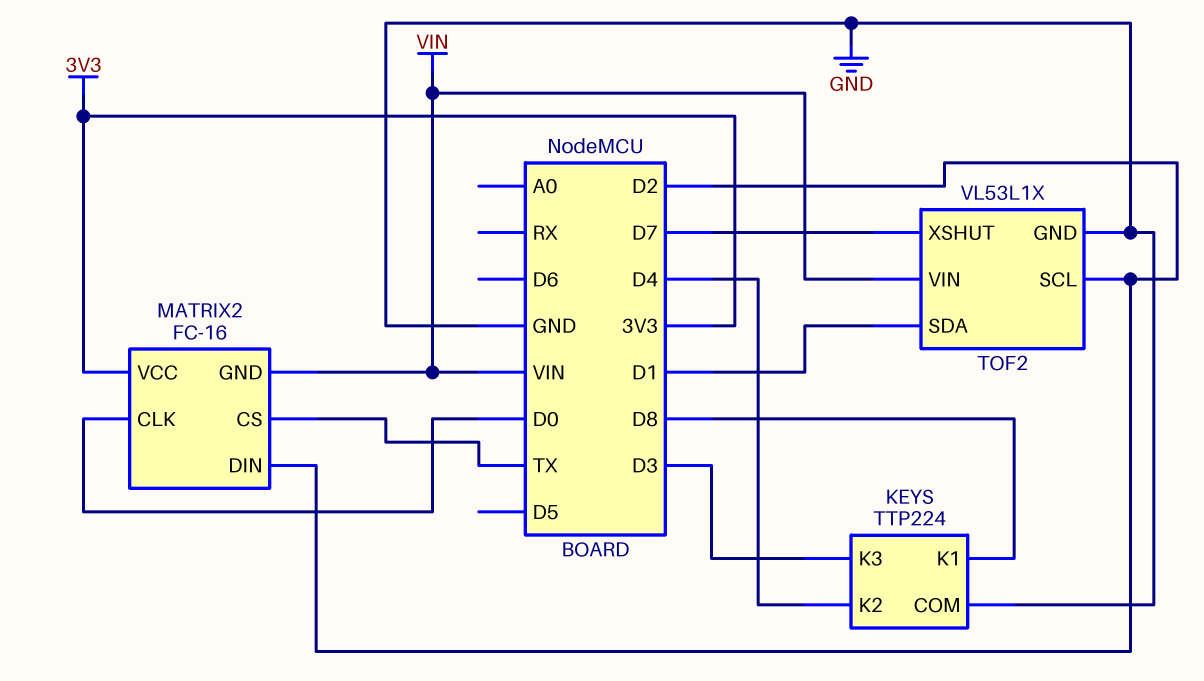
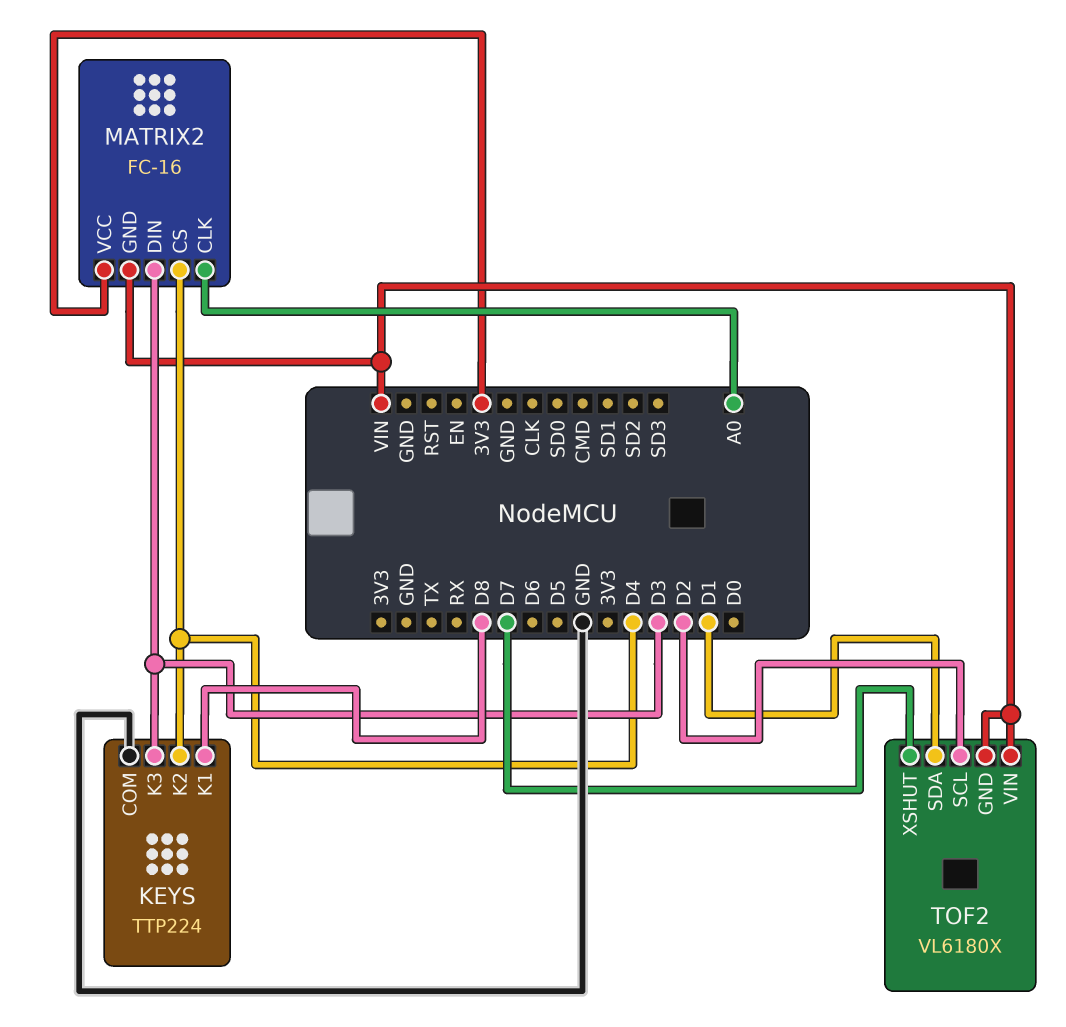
MATRIX2 pin CLK: D0 -> A0
MATRIX2 pin CS: TX -> D4
MATRIX2 pin DIN: D2 -> D3
TOF2: VL53L1X -> VL6180X
TOF2 pin GND: GND -> VIN

